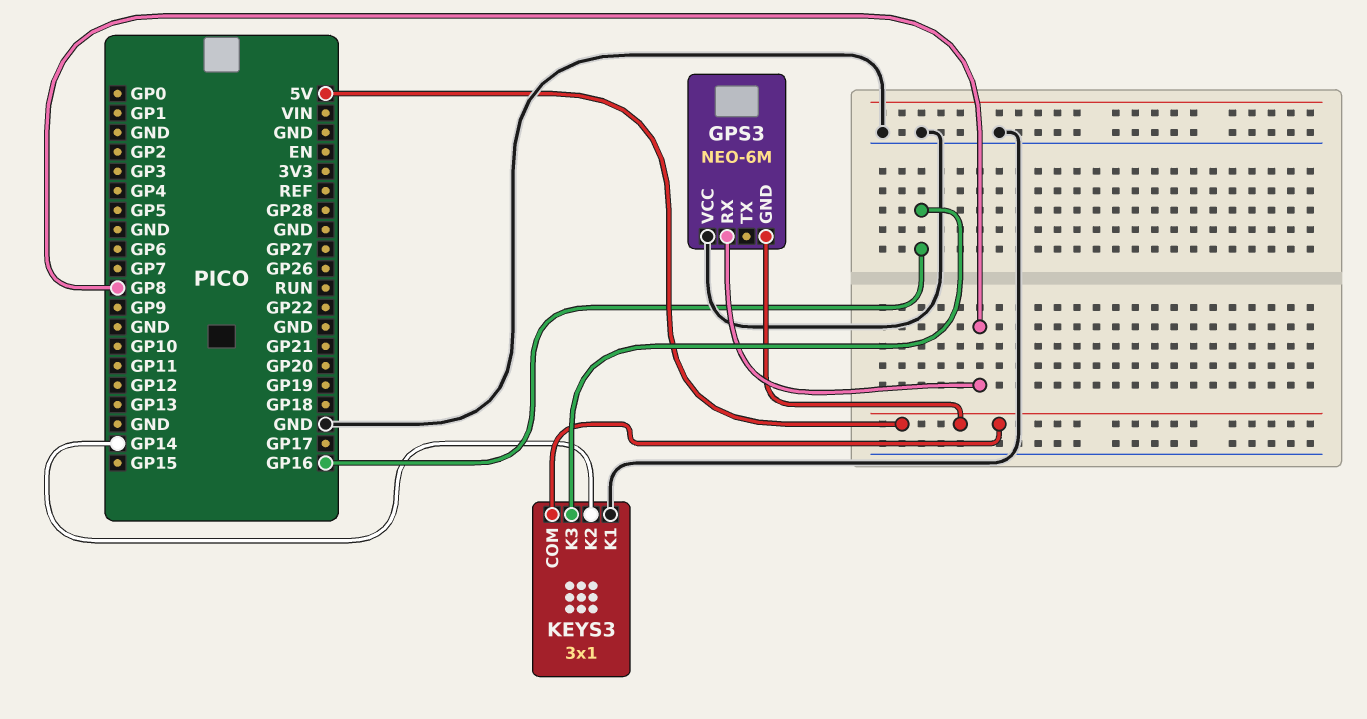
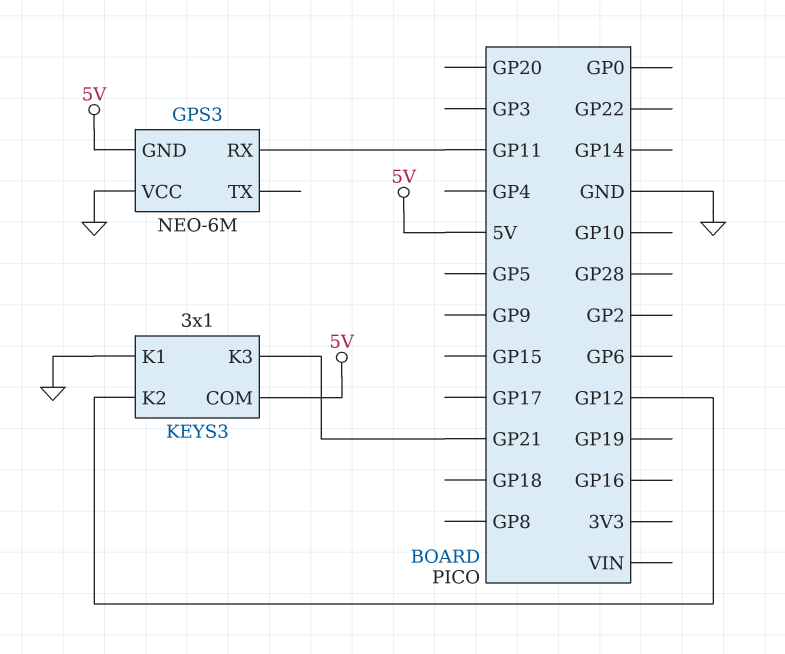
GPS3 pin RX: GP8 -> GP11
KEYS3 pin K2: GP14 -> GP12
KEYS3 pin K3: GP16 -> GP21

